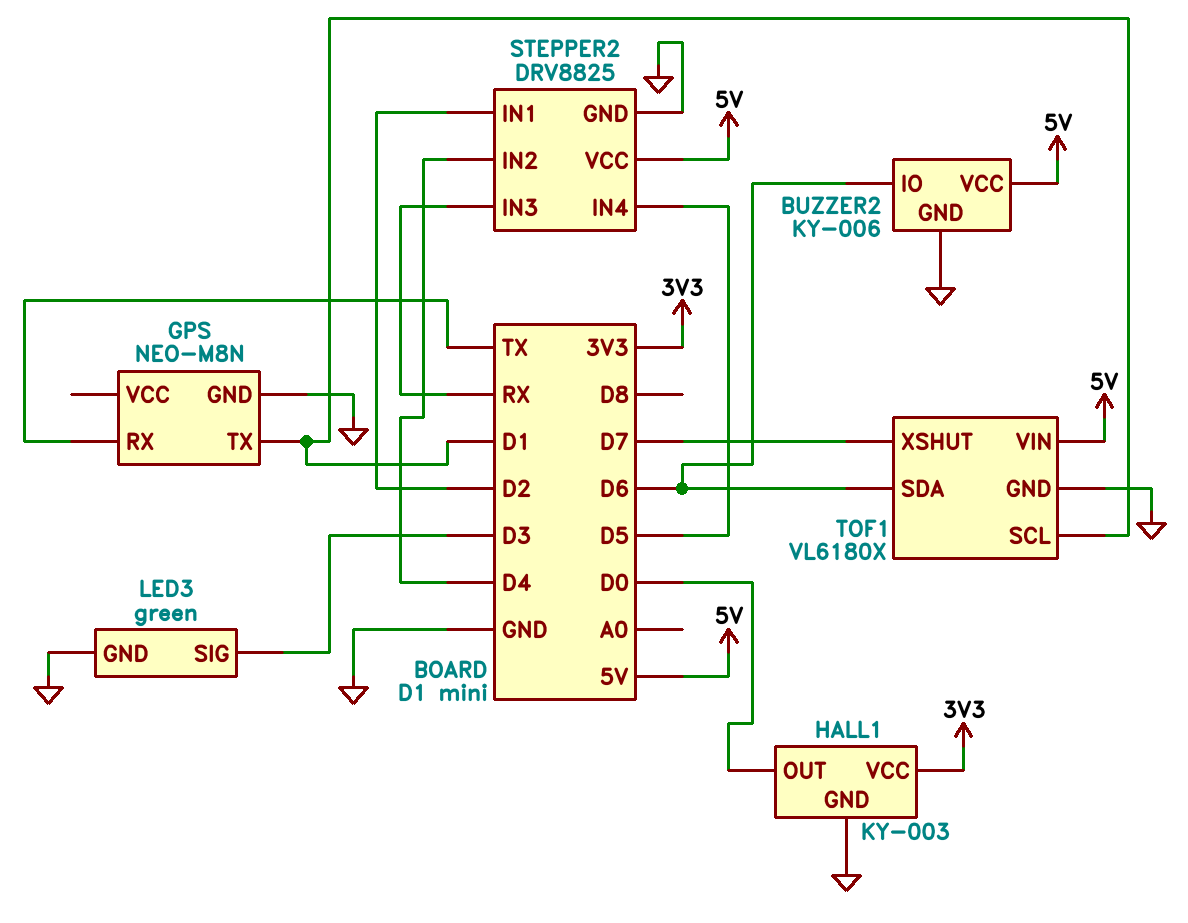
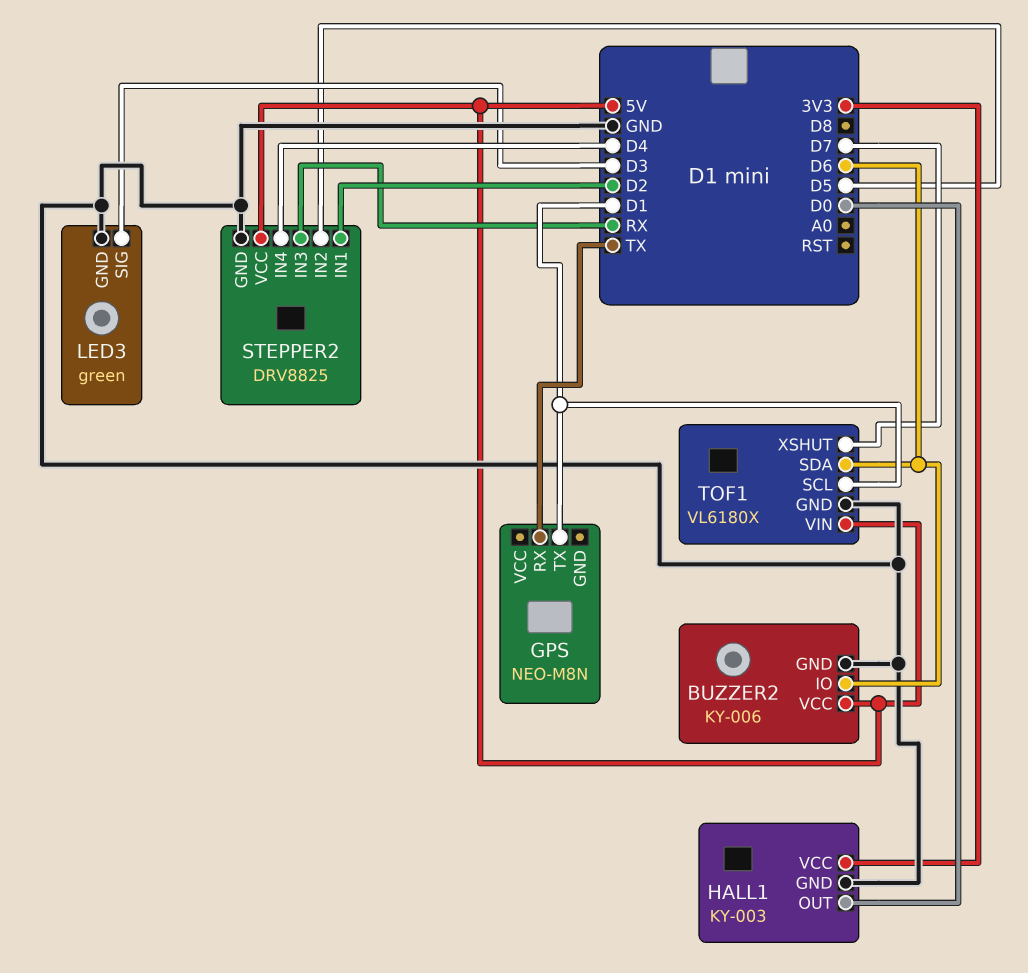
GPS pin GND: GND -> none
STEPPER2 pin IN2: D4 -> D5
STEPPER2 pin IN4: D5 -> D4

